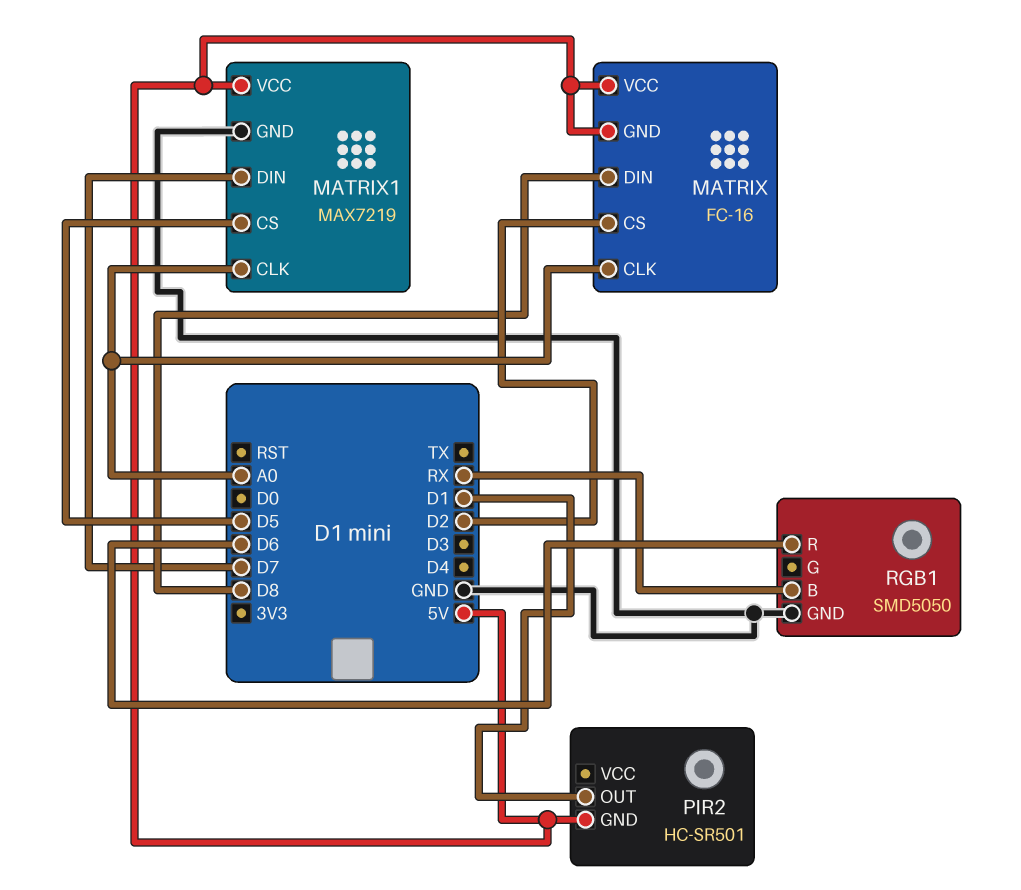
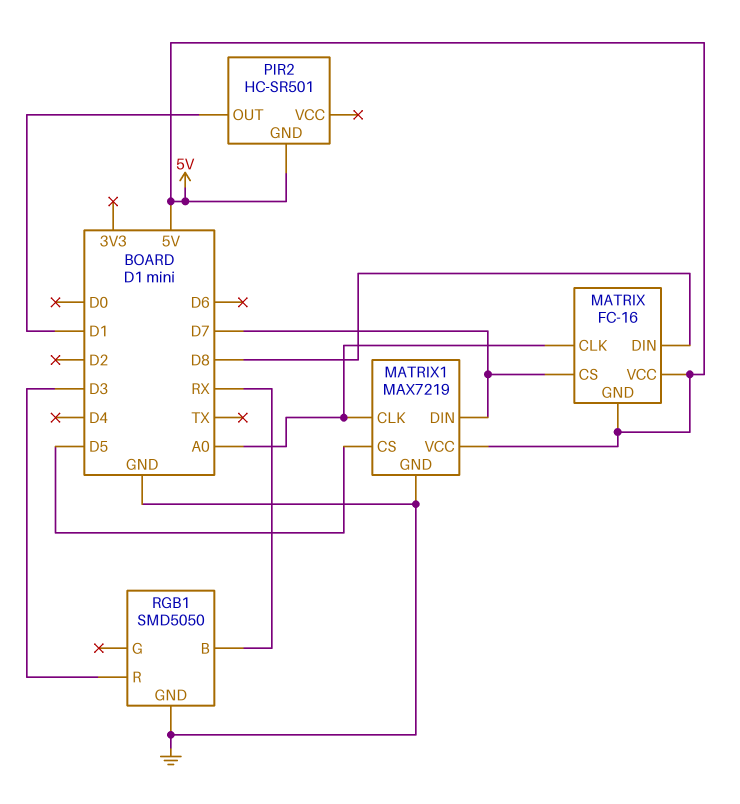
MATRIX pin CS: D2 -> D7
RGB1 pin R: D6 -> D3

